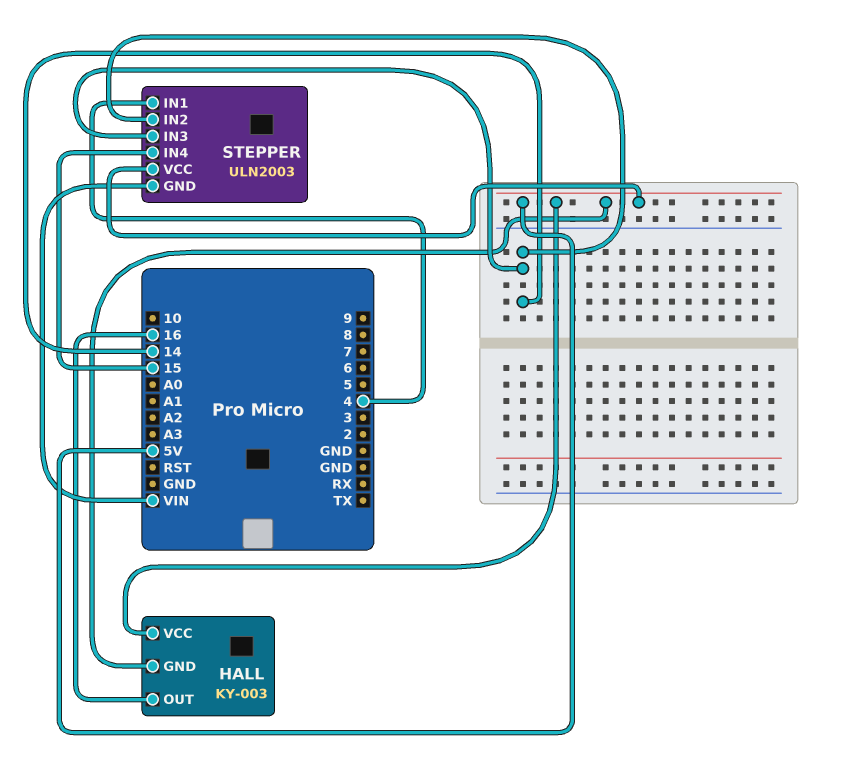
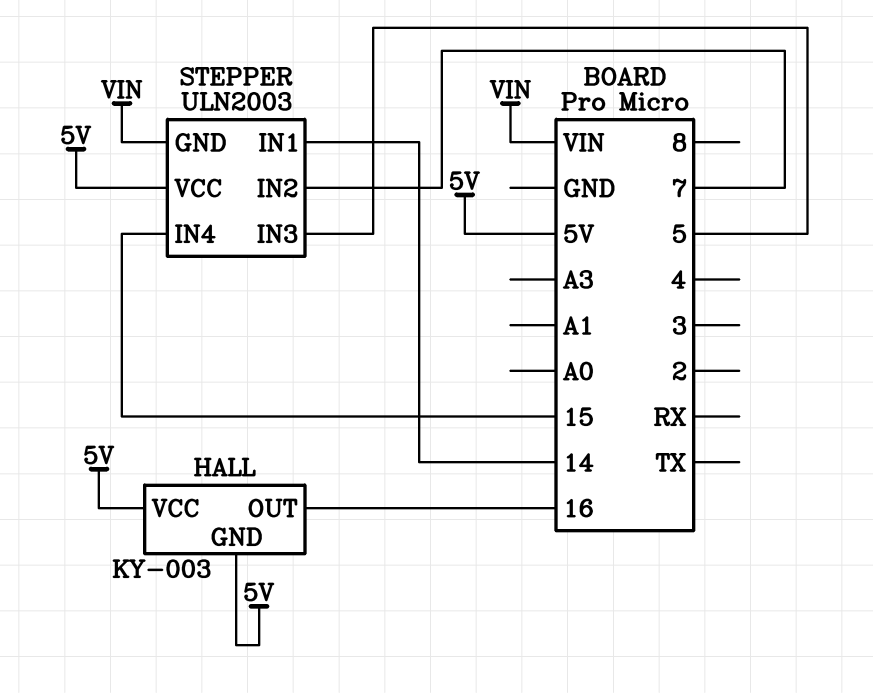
STEPPER pin IN1: 4 -> 14
STEPPER pin IN2: 14 -> 7
STEPPER pin IN3: 14 -> 5

